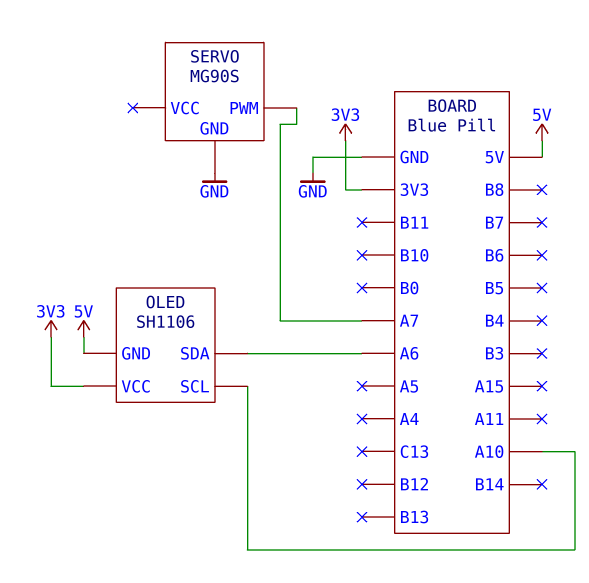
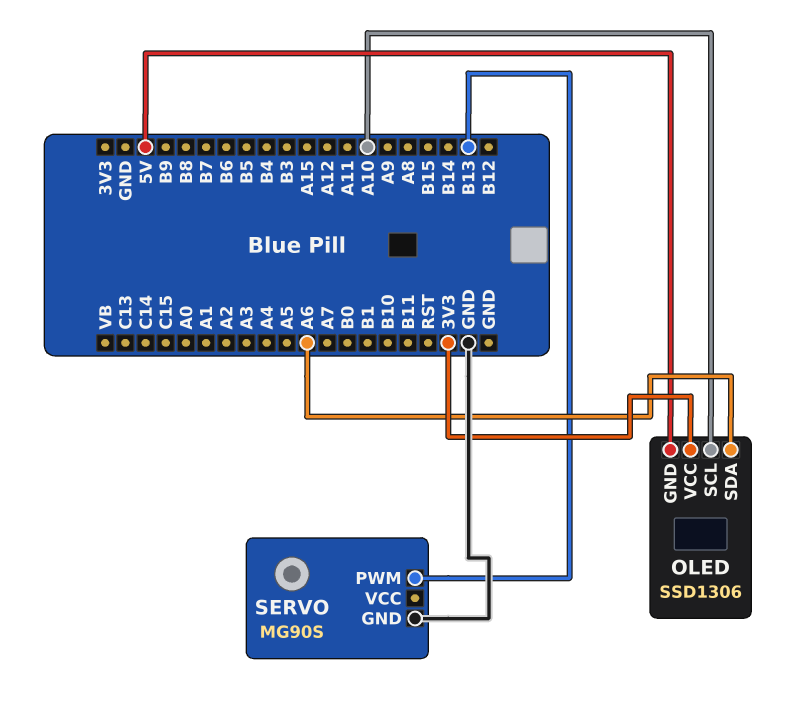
OLED: SH1106 -> SSD1306
SERVO pin PWM: A7 -> B13

